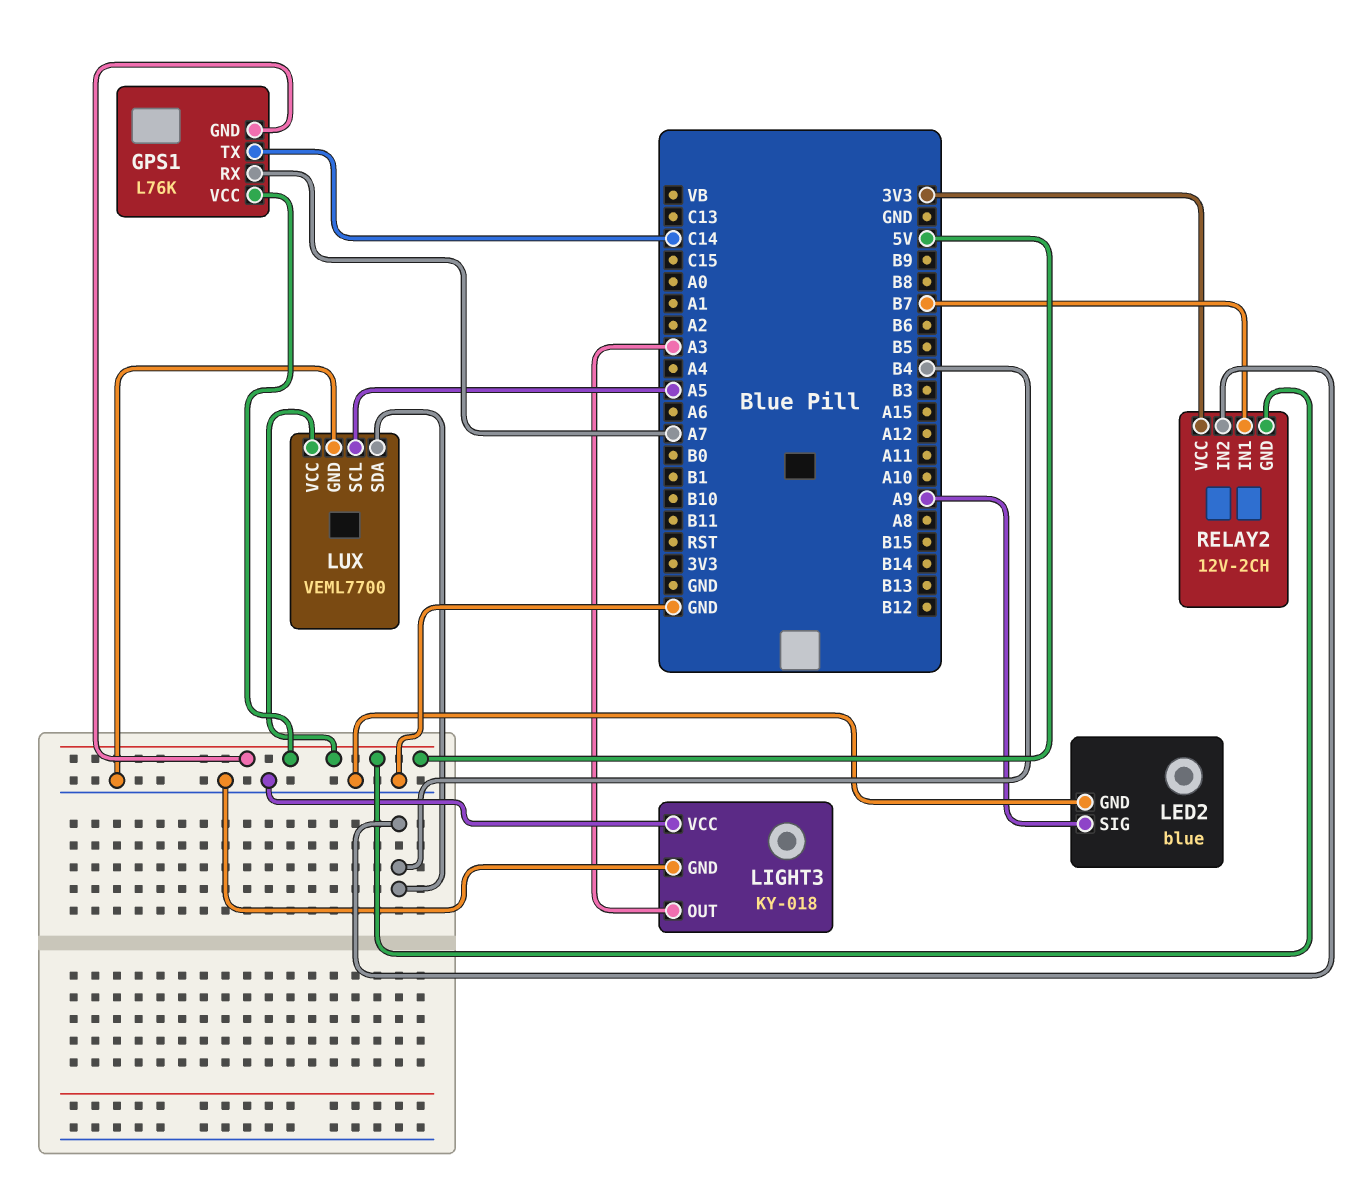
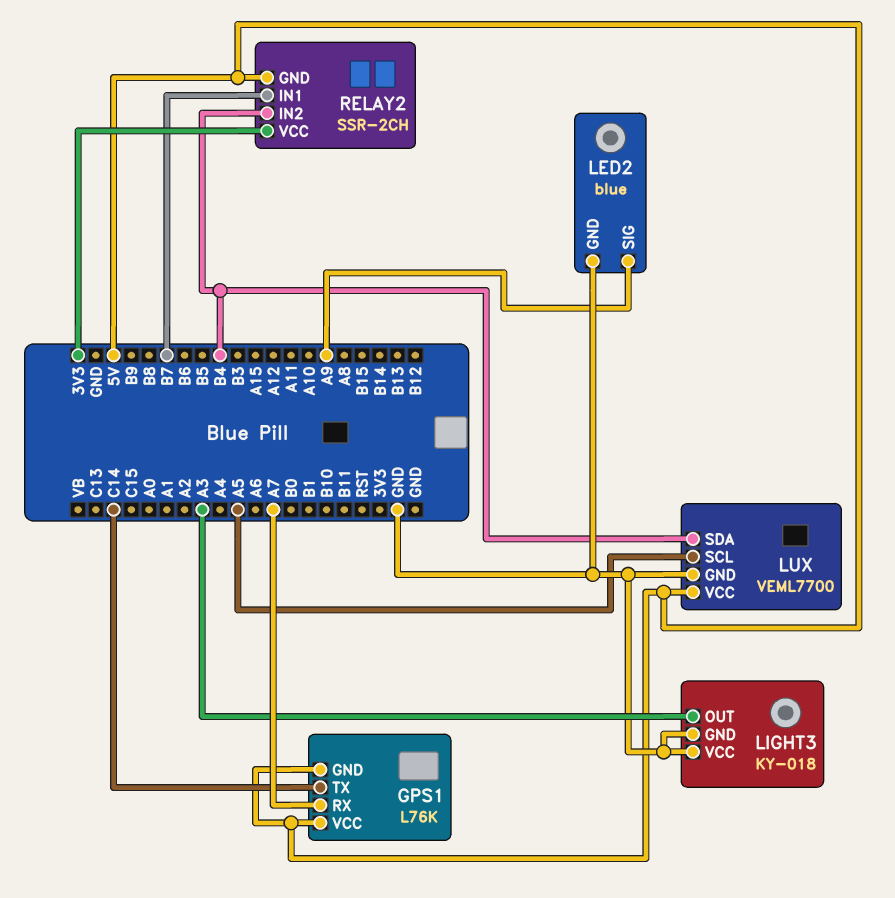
RELAY2: 12V-2CH -> SSR-2CH

